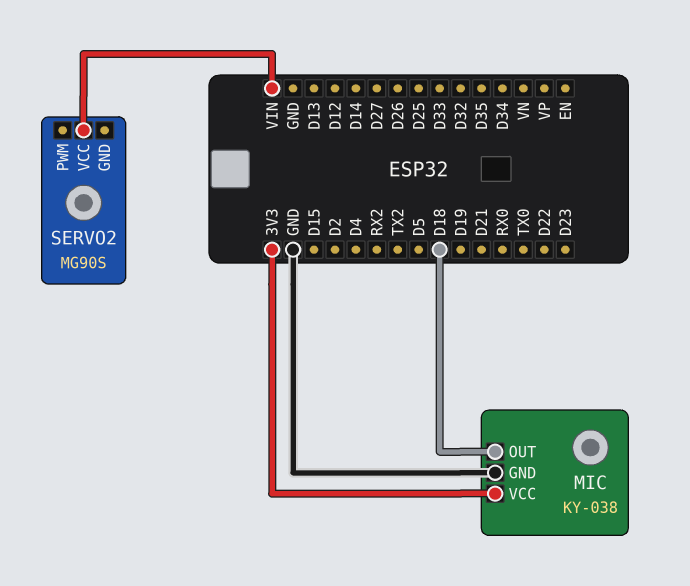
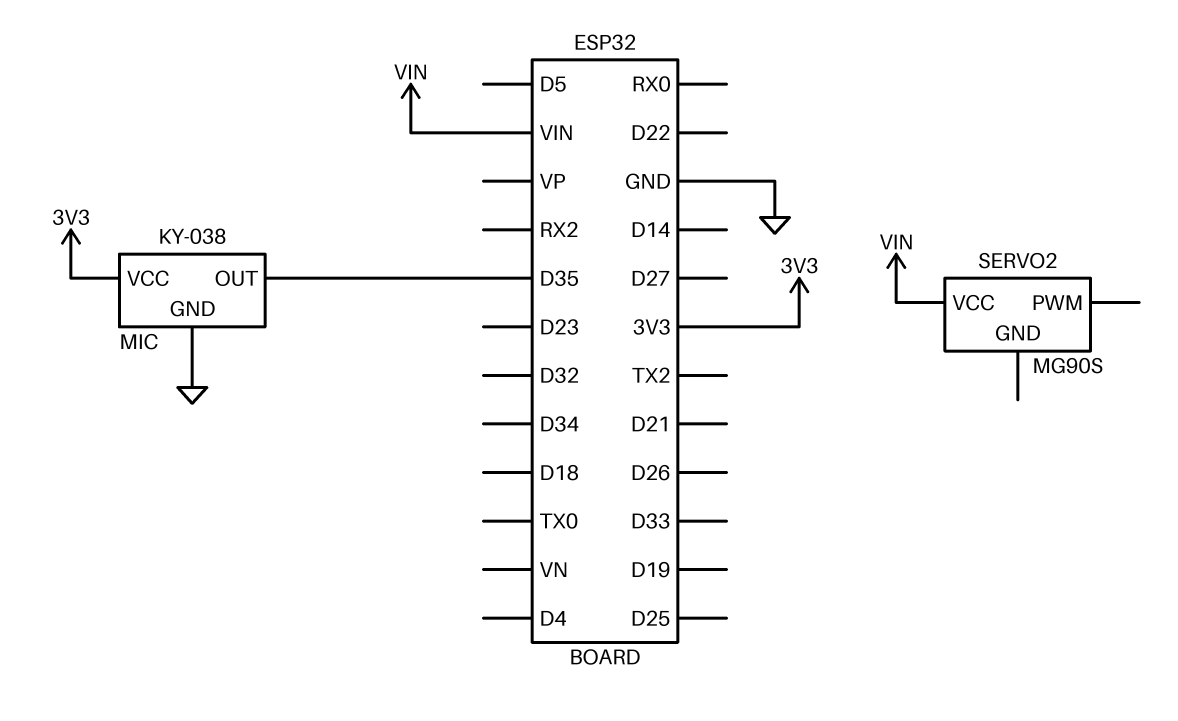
MIC pin OUT: D18 -> D35

